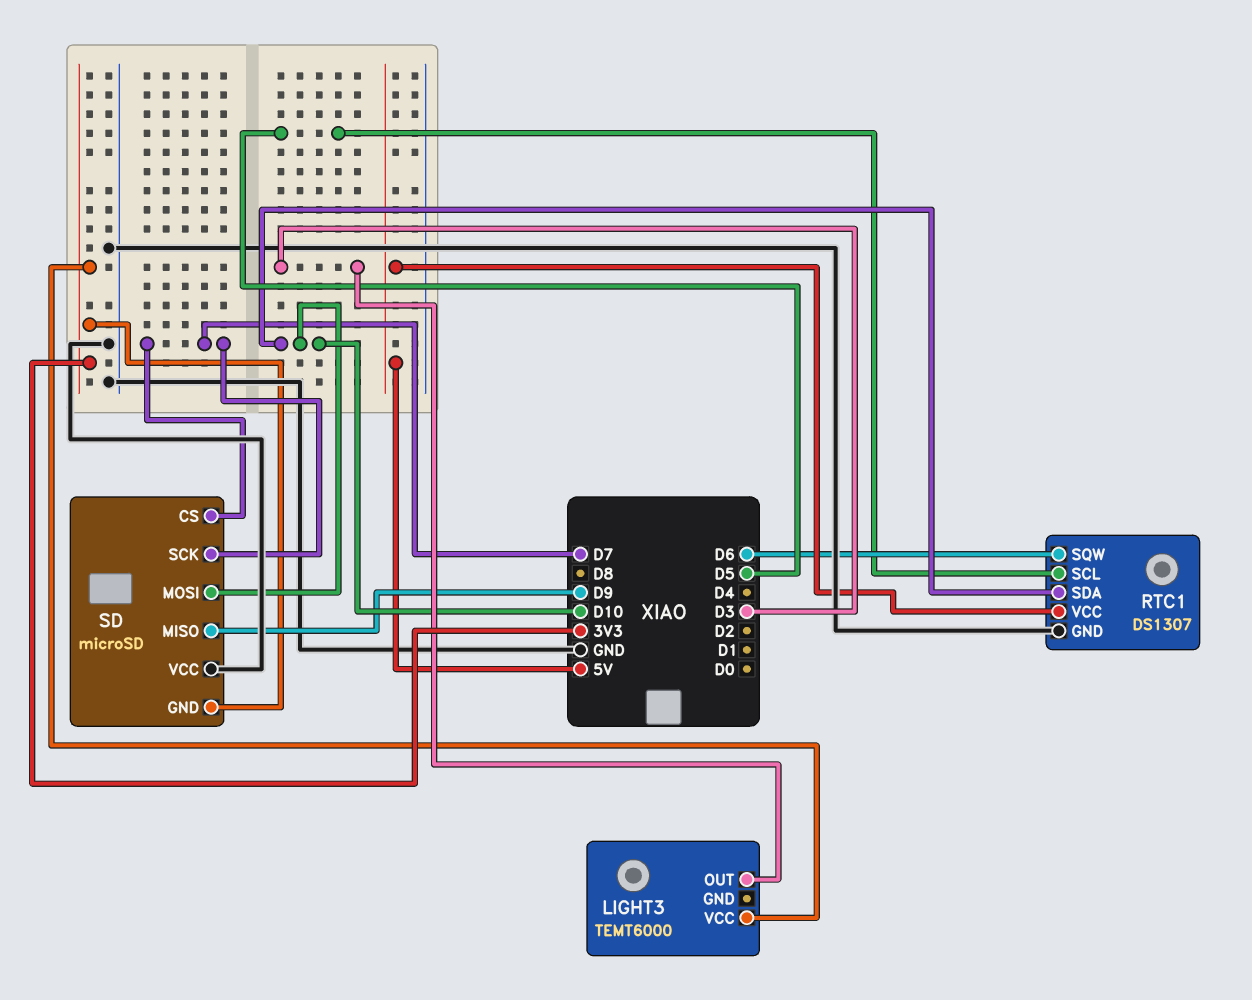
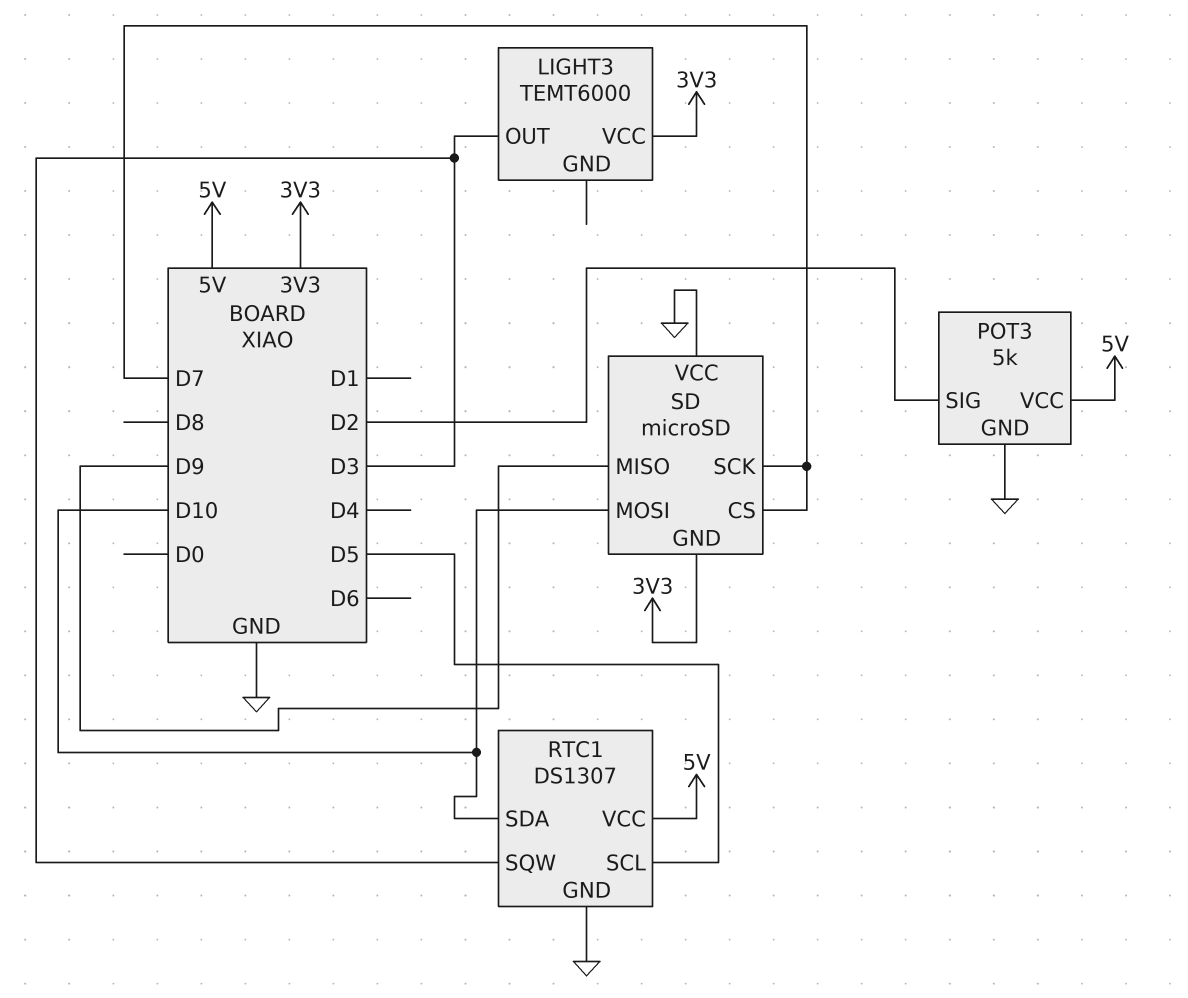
POT3: none -> 5k
POT3 pin GND: none -> GND
POT3 pin SIG: none -> D2
POT3 pin VCC: none -> 5V
RTC1 pin SQW: D6 -> D3

